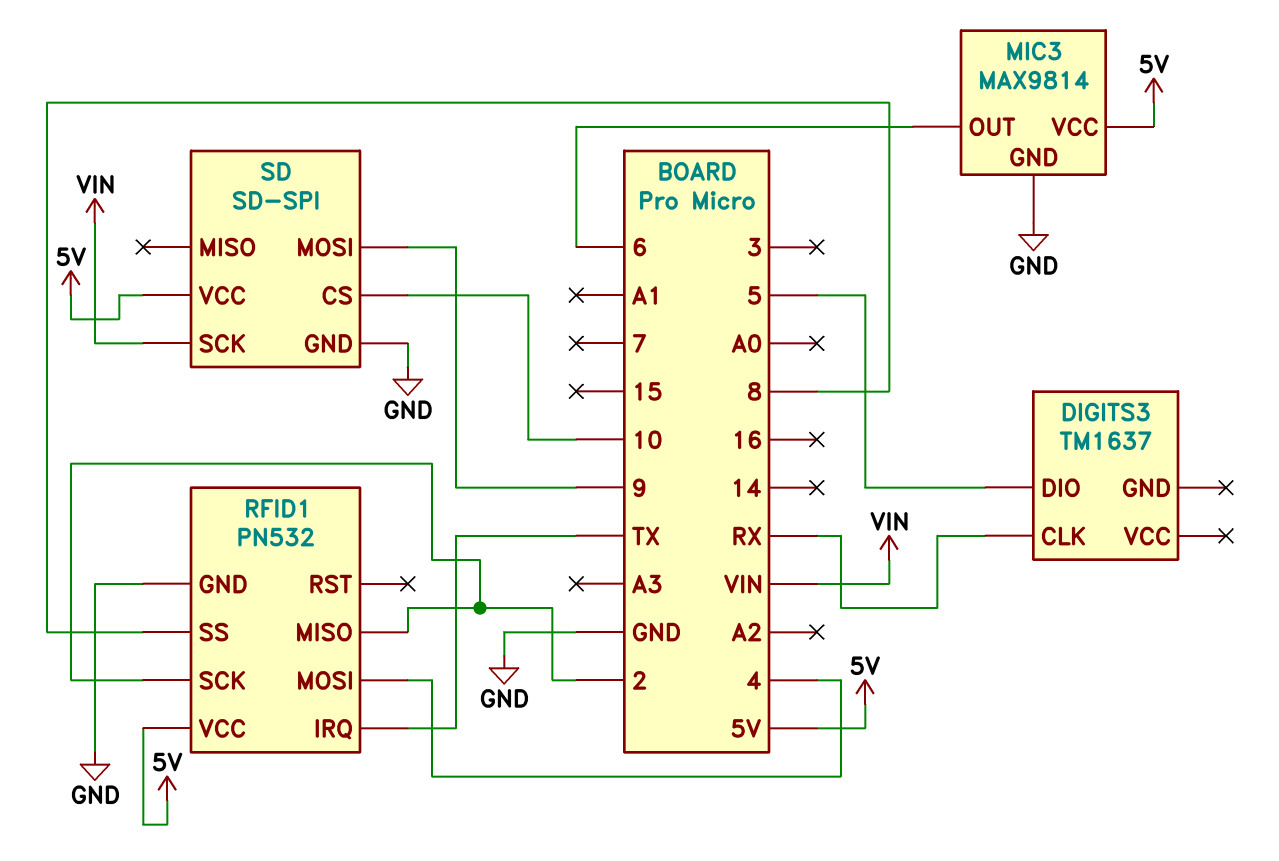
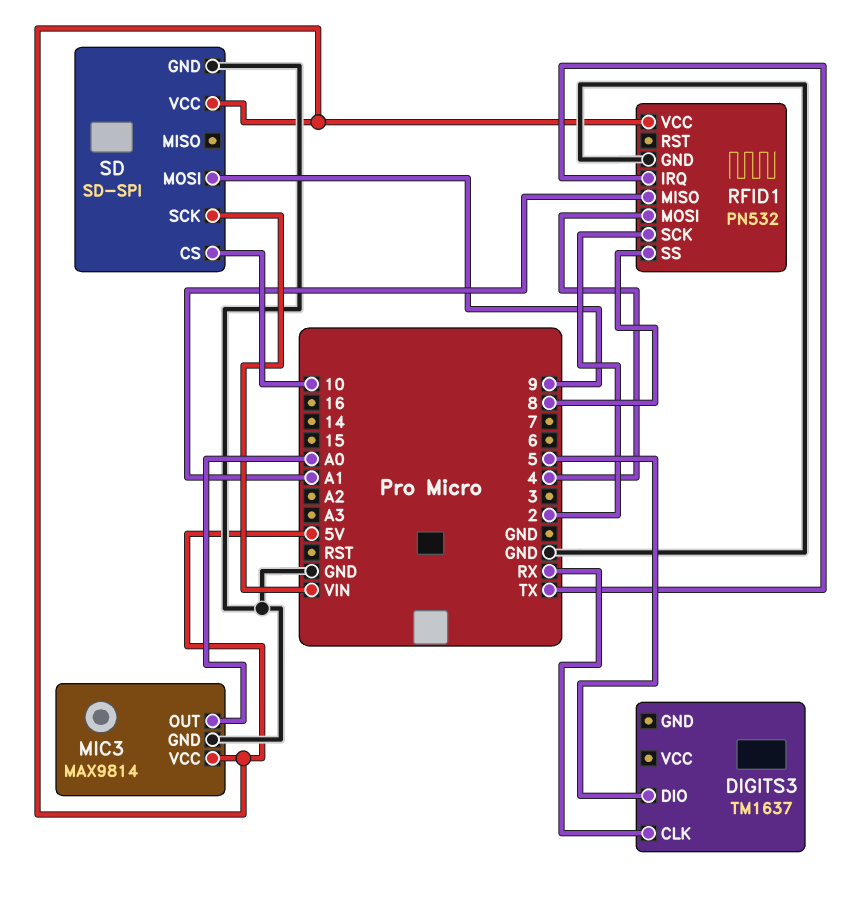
MIC3 pin OUT: 6 -> A0
RFID1 pin MISO: 2 -> A1

